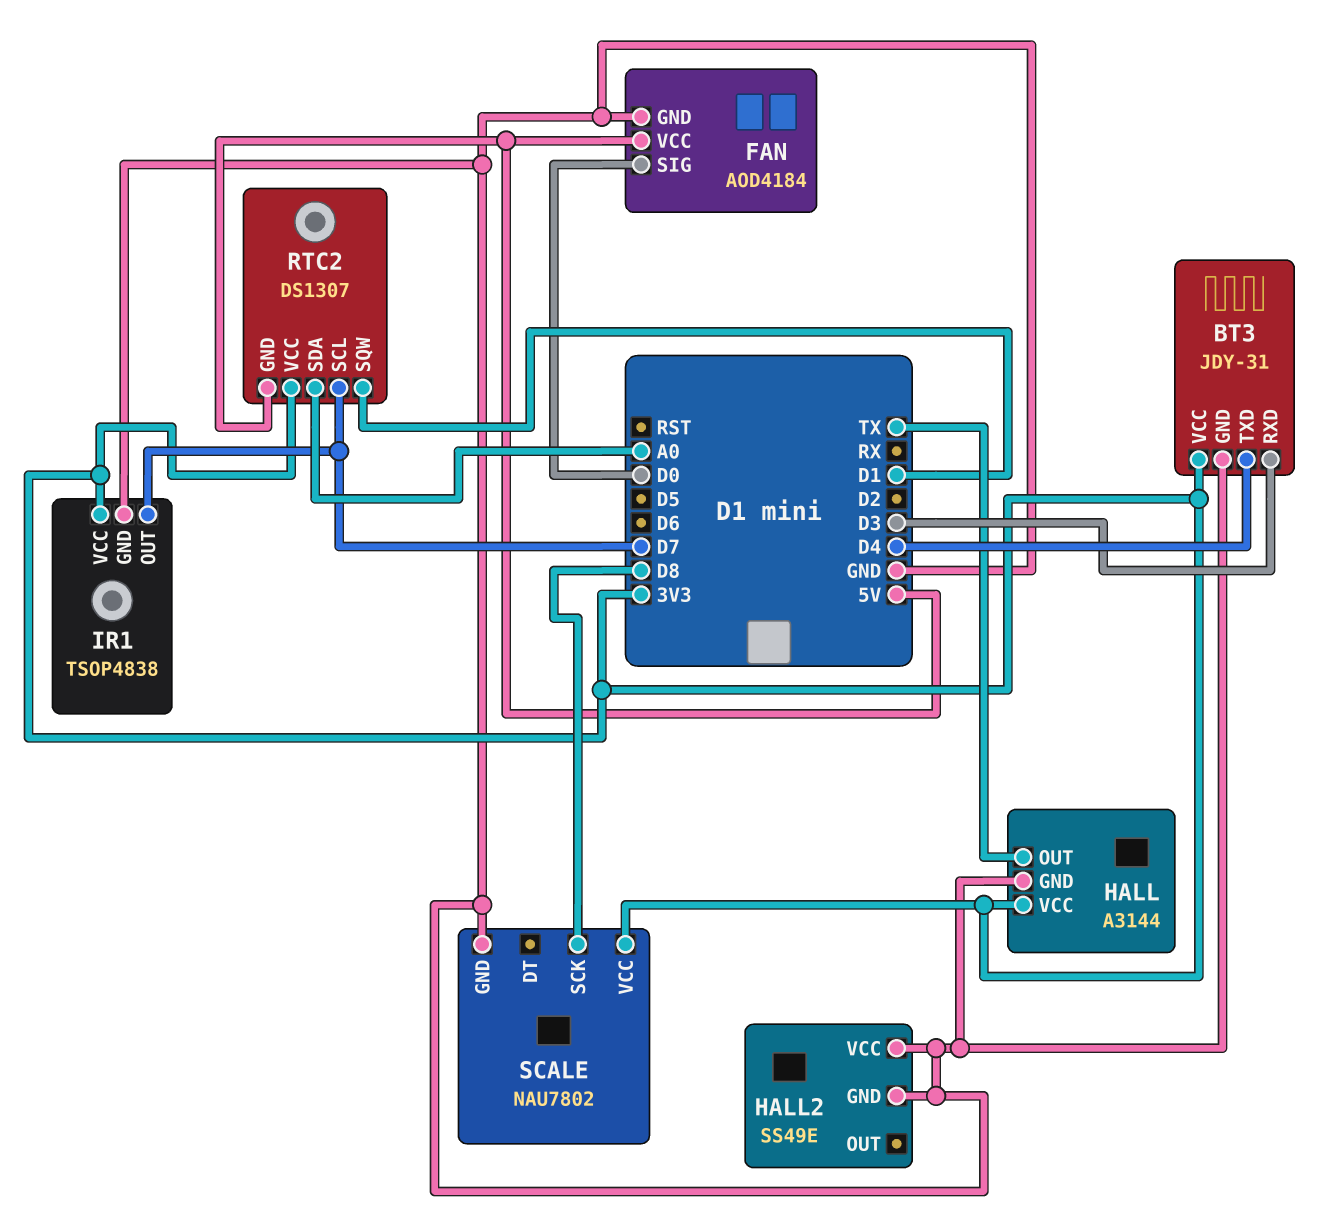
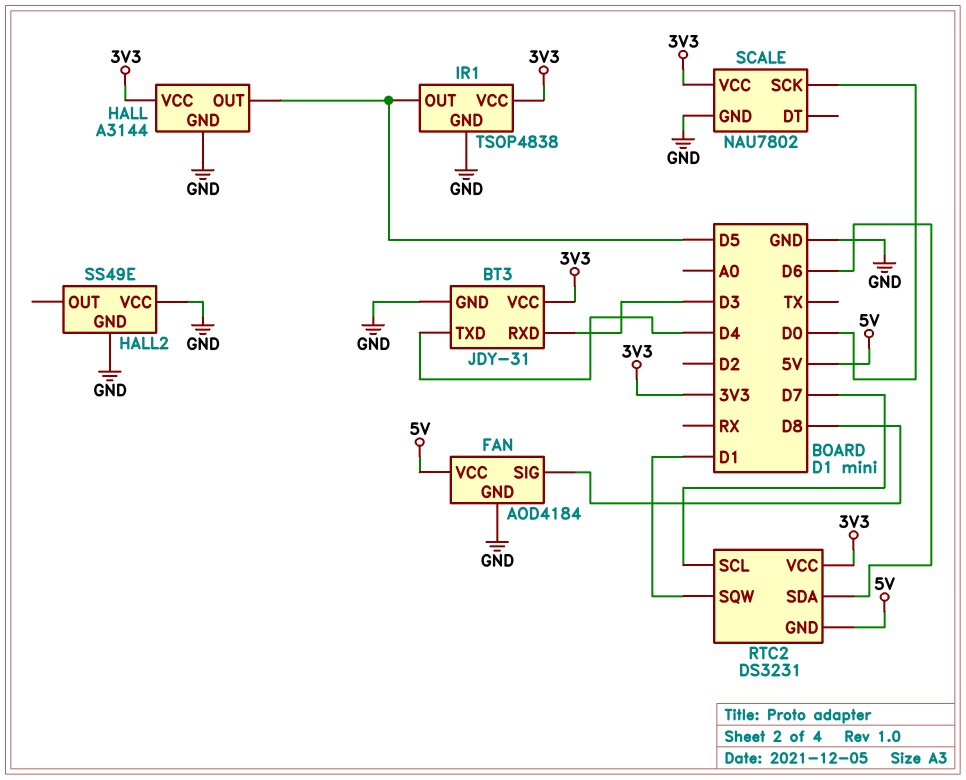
FAN pin SIG: D0 -> D8
HALL pin OUT: TX -> D5
IR1 pin OUT: D7 -> D5
RTC2: DS1307 -> DS3231
RTC2 pin SDA: A0 -> D6
SCALE pin SCK: D8 -> D0

